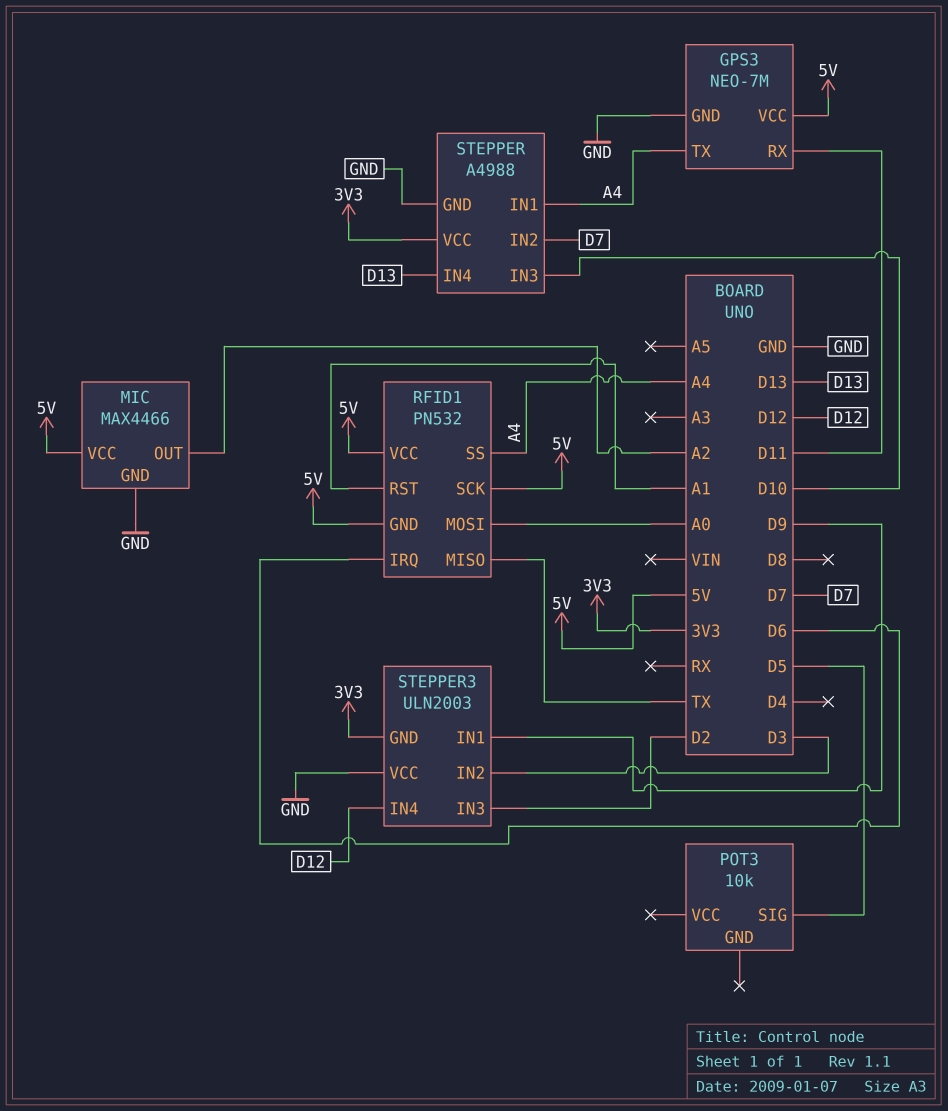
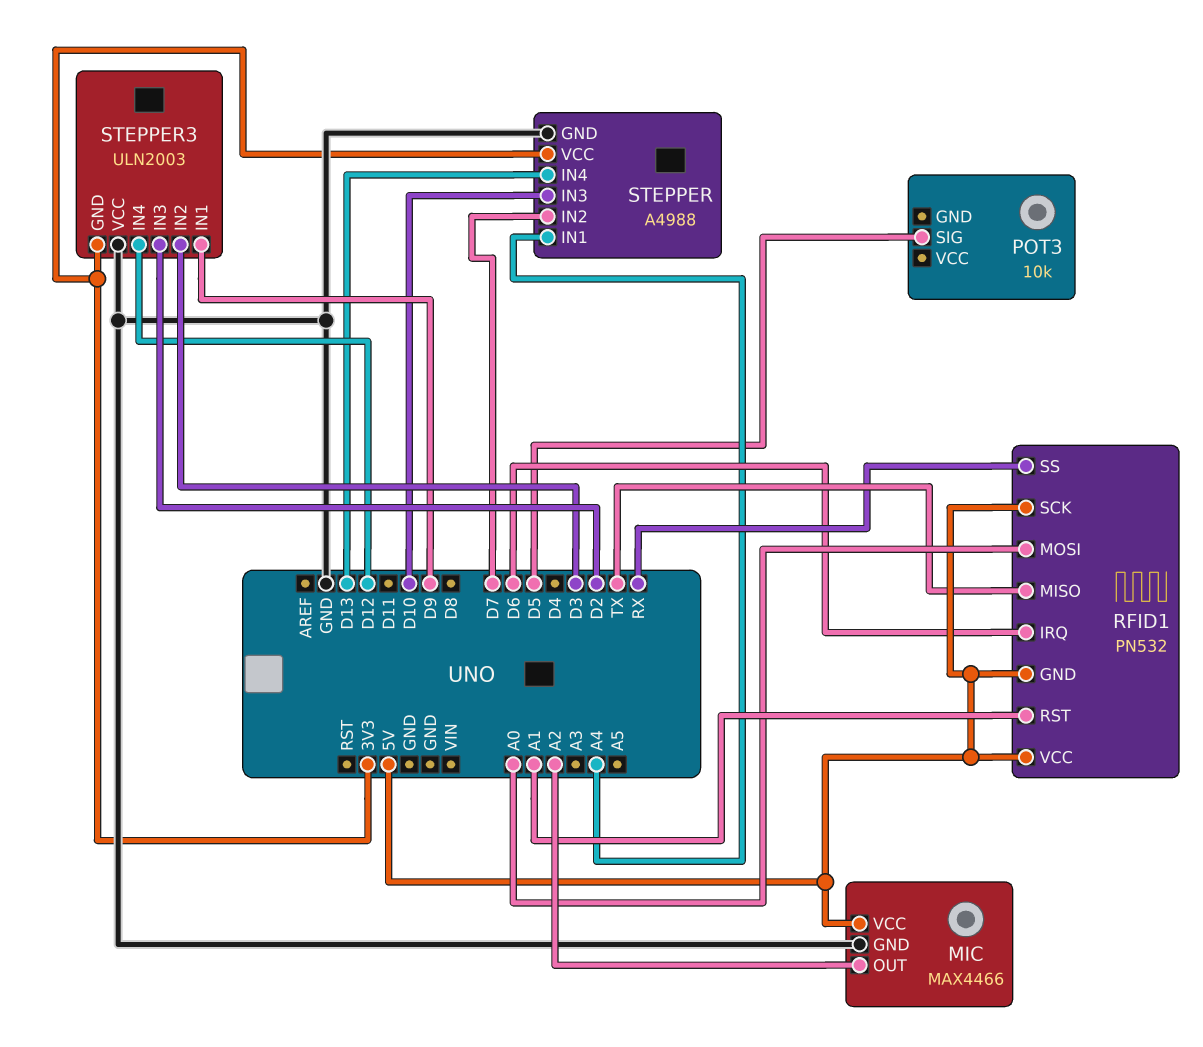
GPS3: NEO-7M -> none
GPS3 pin GND: GND -> none
GPS3 pin RX: D11 -> none
GPS3 pin TX: A4 -> none
GPS3 pin VCC: 5V -> none
RFID1 pin SS: A4 -> RX

